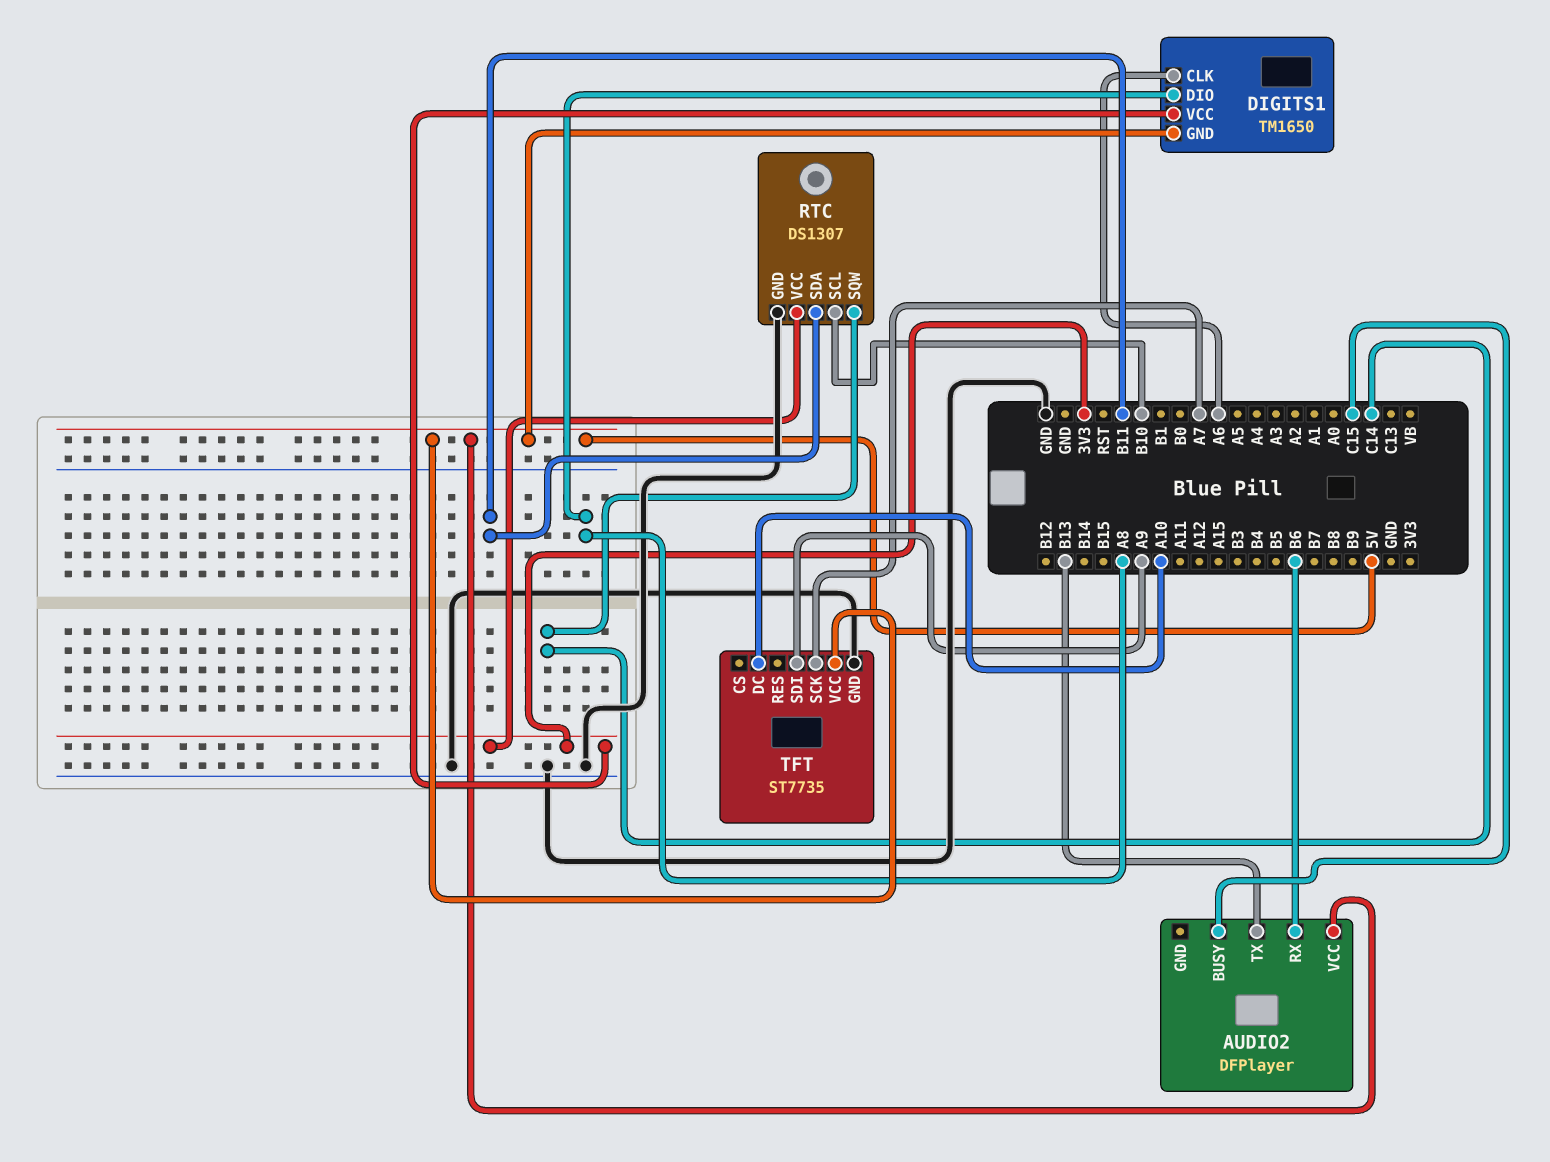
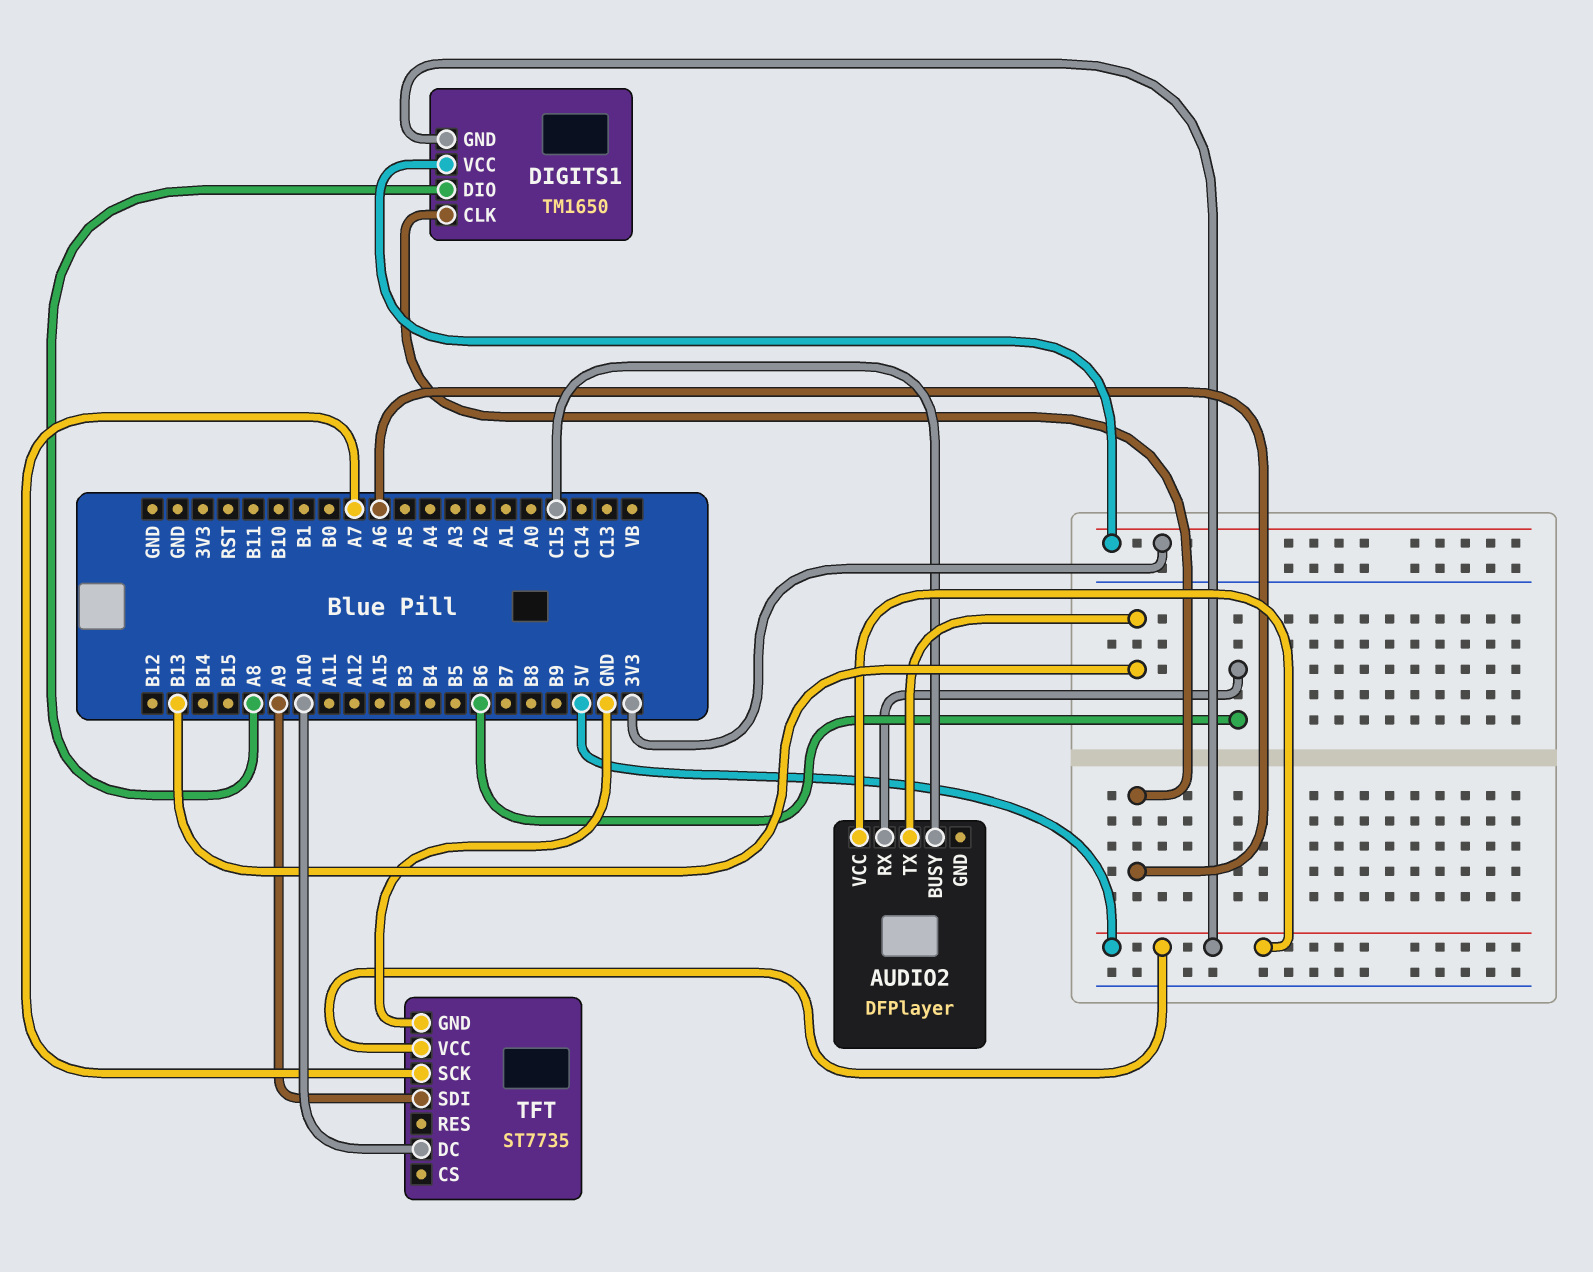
RTC: DS1307 -> none
RTC pin GND: GND -> none
RTC pin SCL: B10 -> none
RTC pin SDA: B11 -> none
RTC pin SQW: C14 -> none
RTC pin VCC: 3V3 -> none

